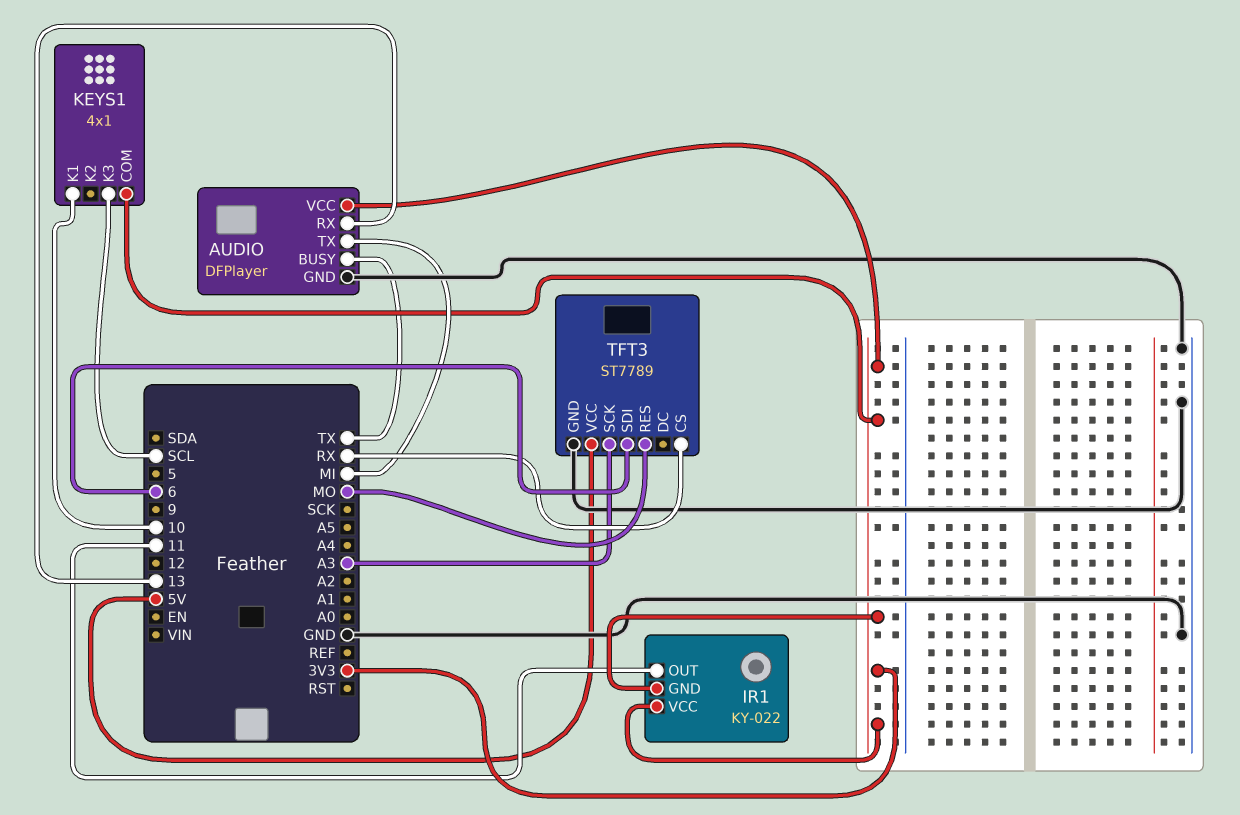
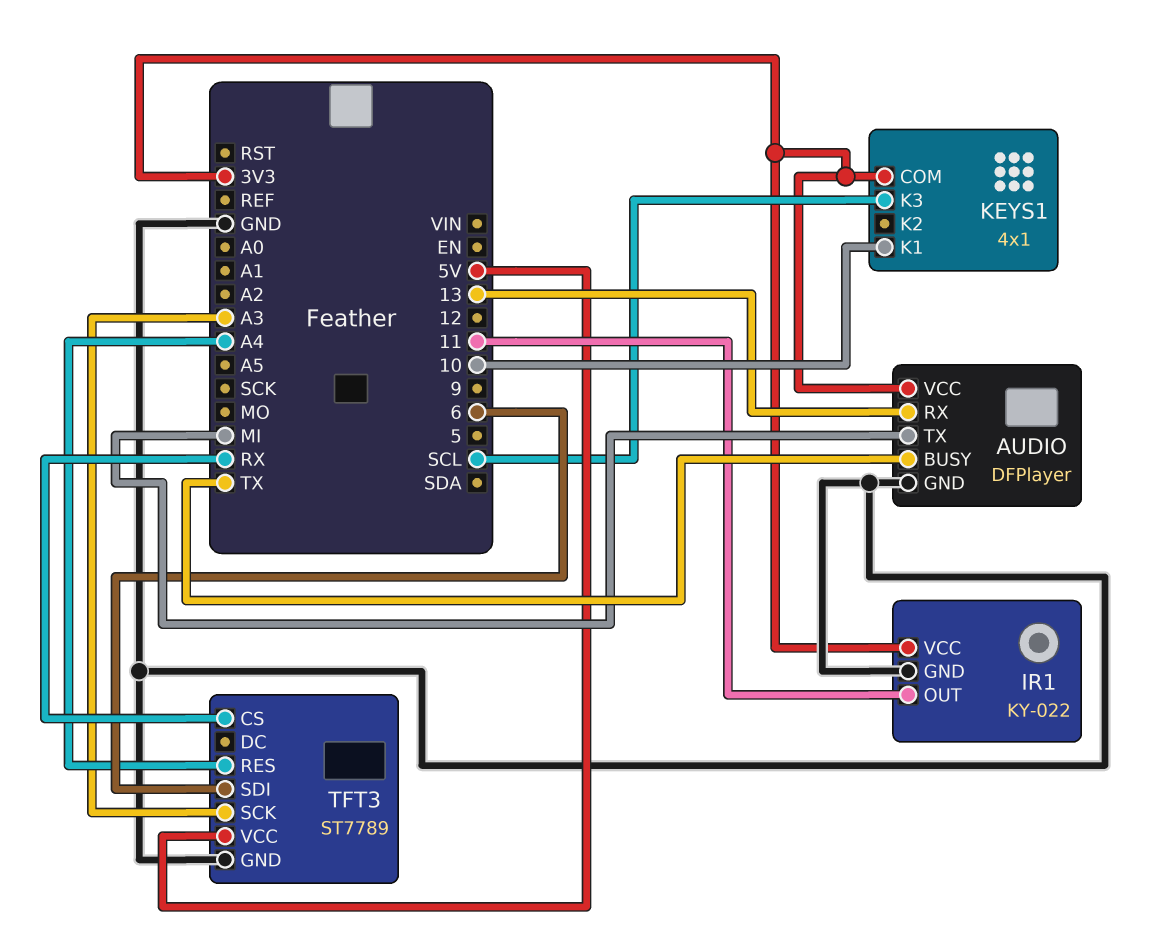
IR1 pin GND: 3V3 -> GND
TFT3 pin RES: MO -> A4

